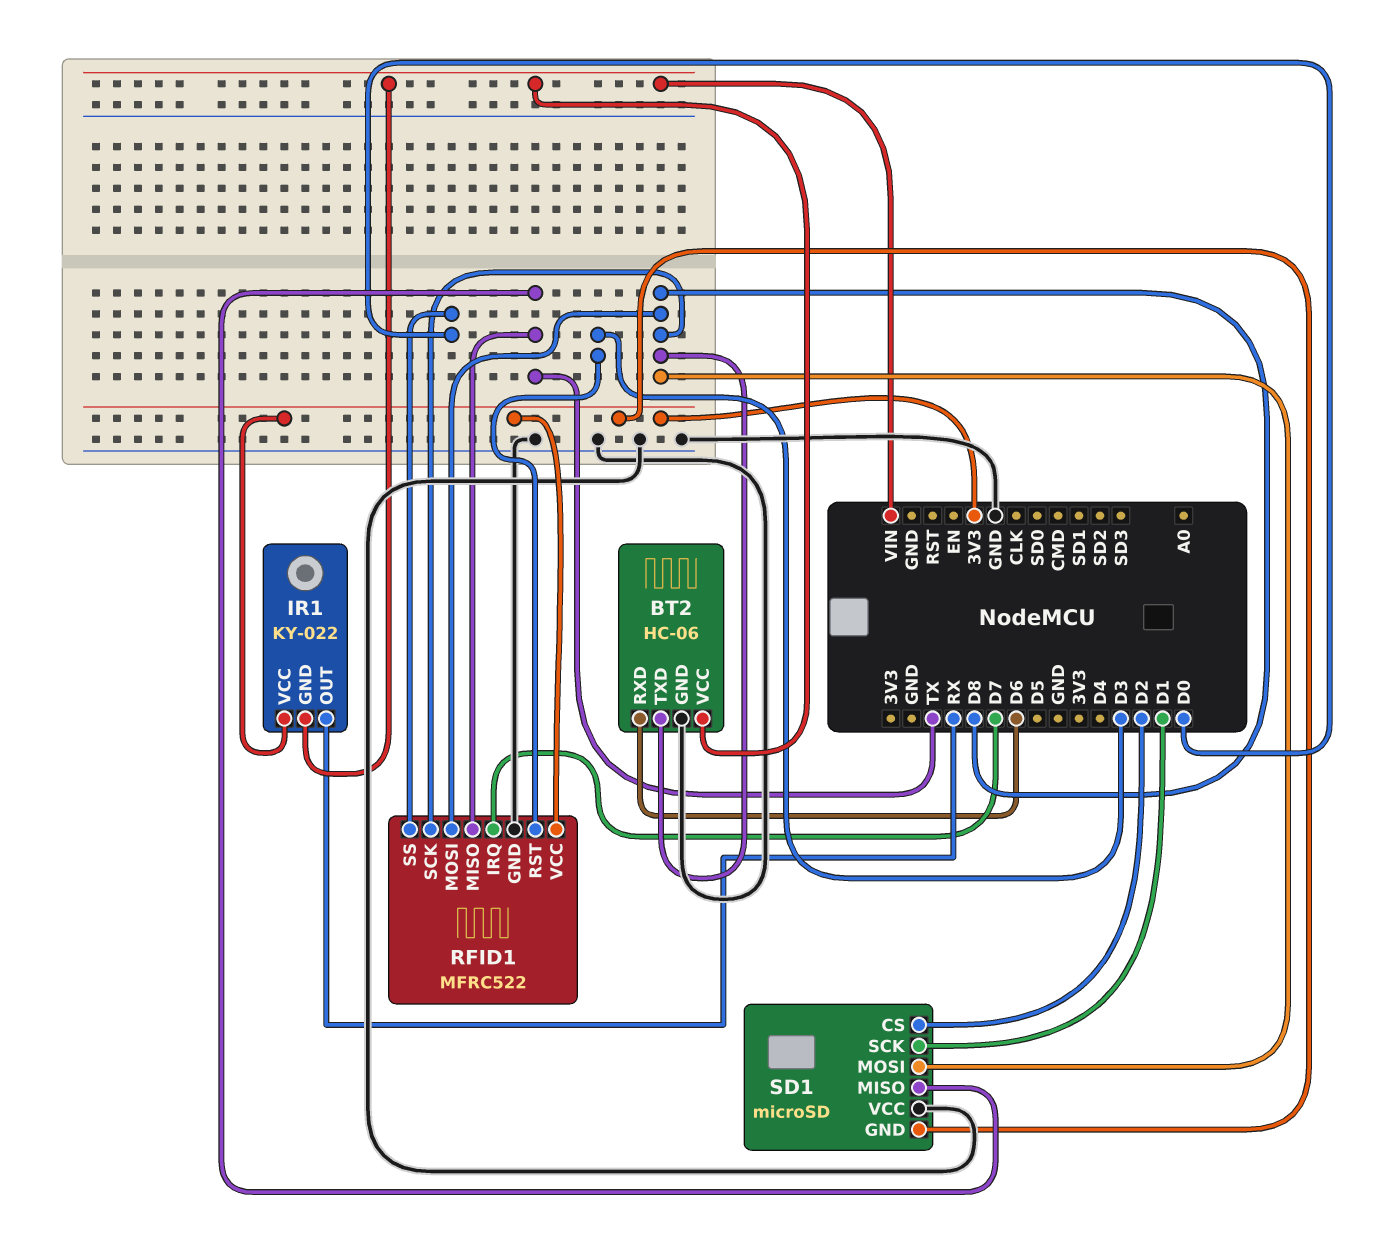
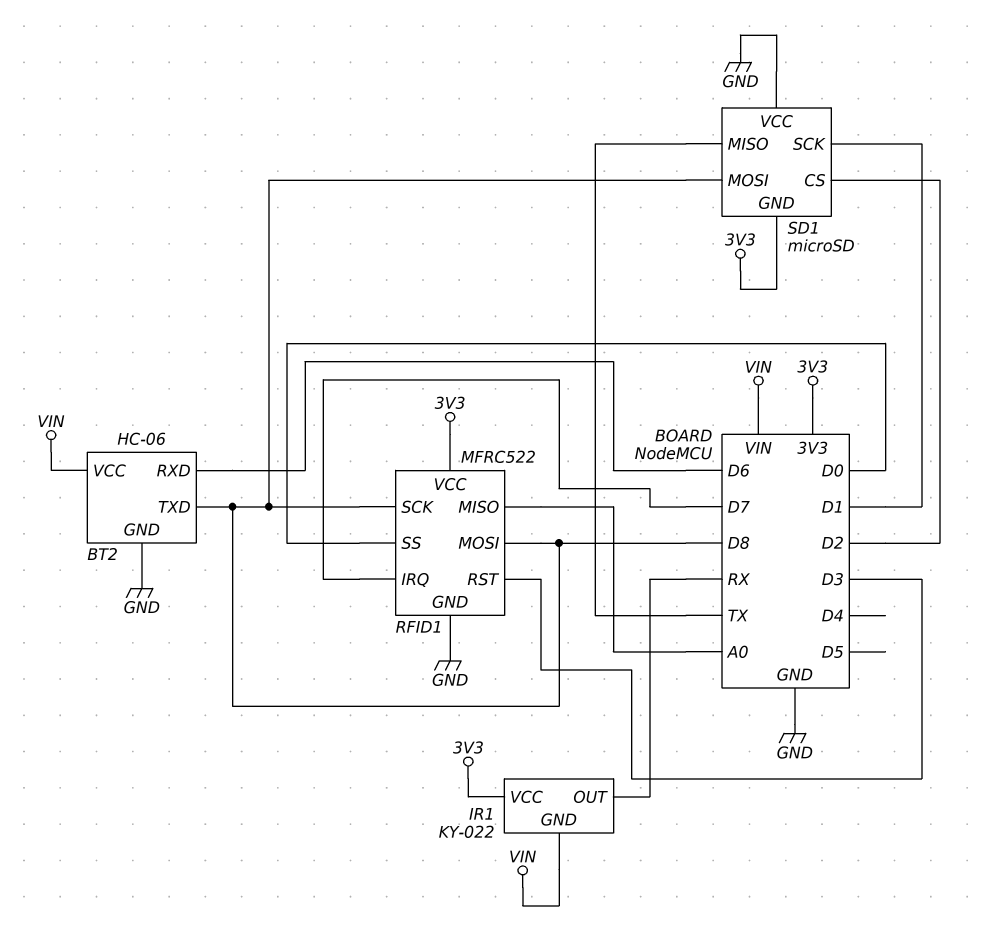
RFID1 pin MISO: TX -> A0

